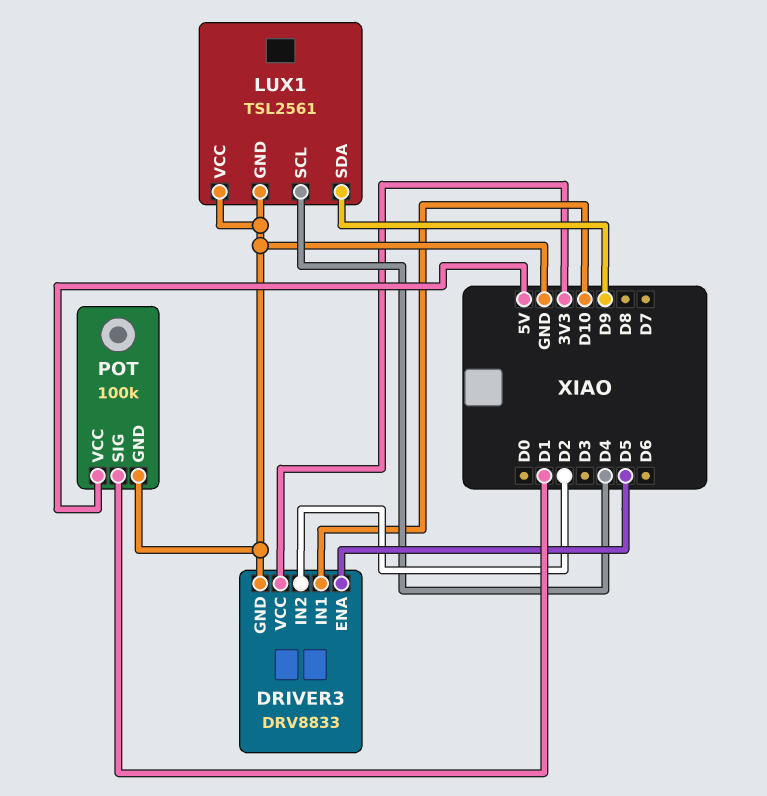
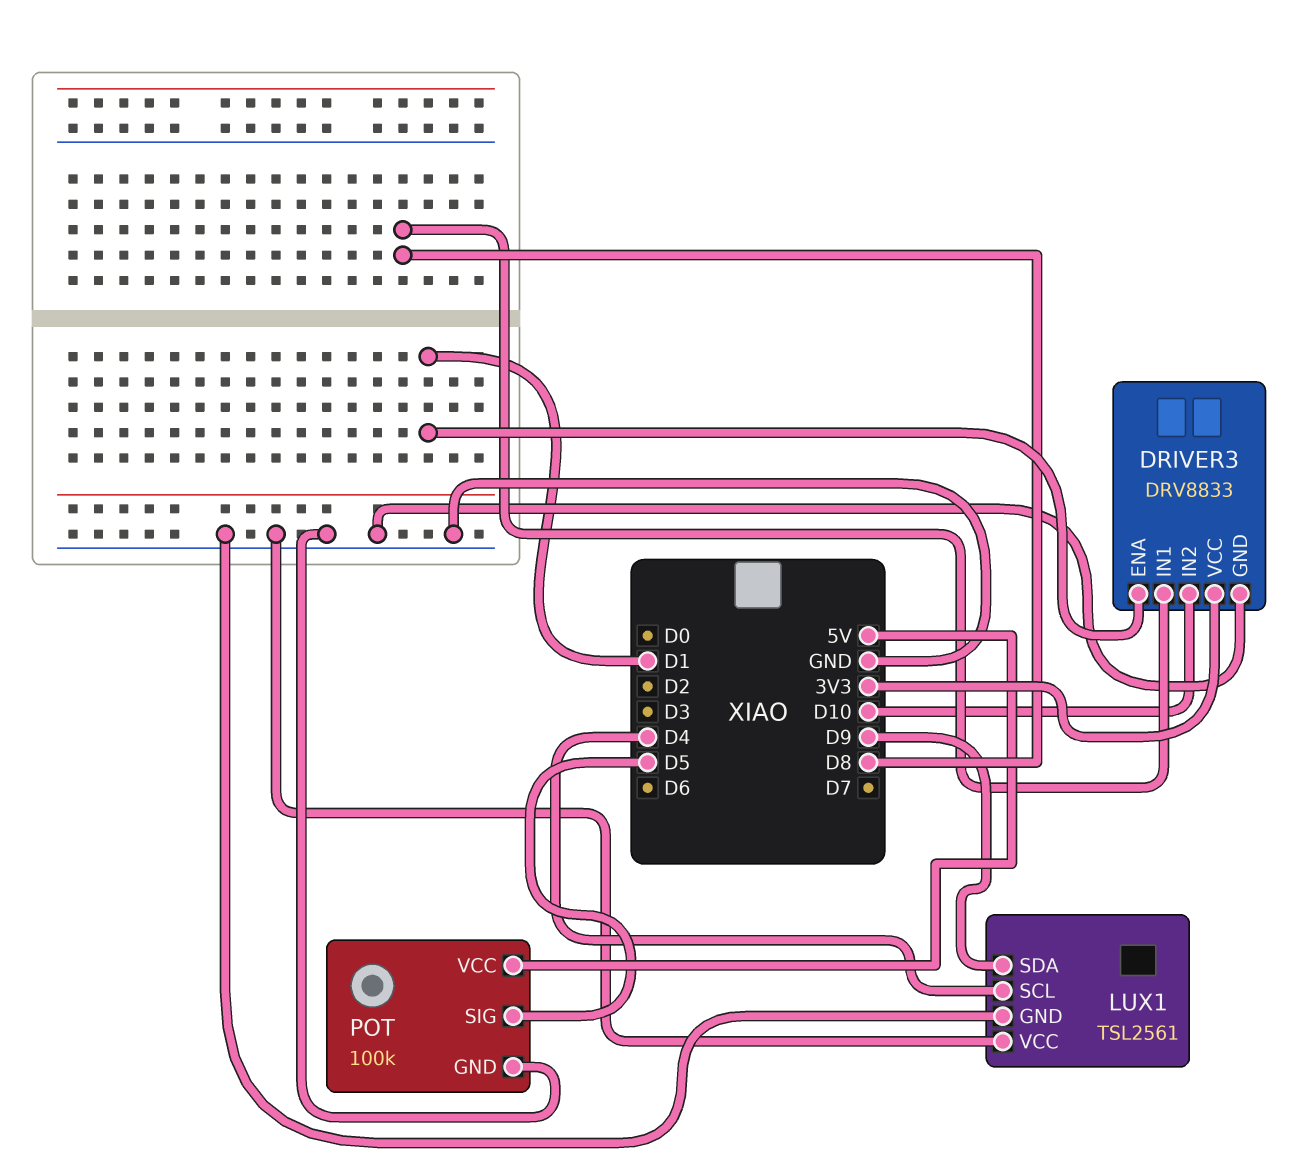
DRIVER3 pin ENA: D5 -> D1
DRIVER3 pin IN1: D10 -> D8
DRIVER3 pin IN2: D2 -> D10
POT pin SIG: D1 -> D5

